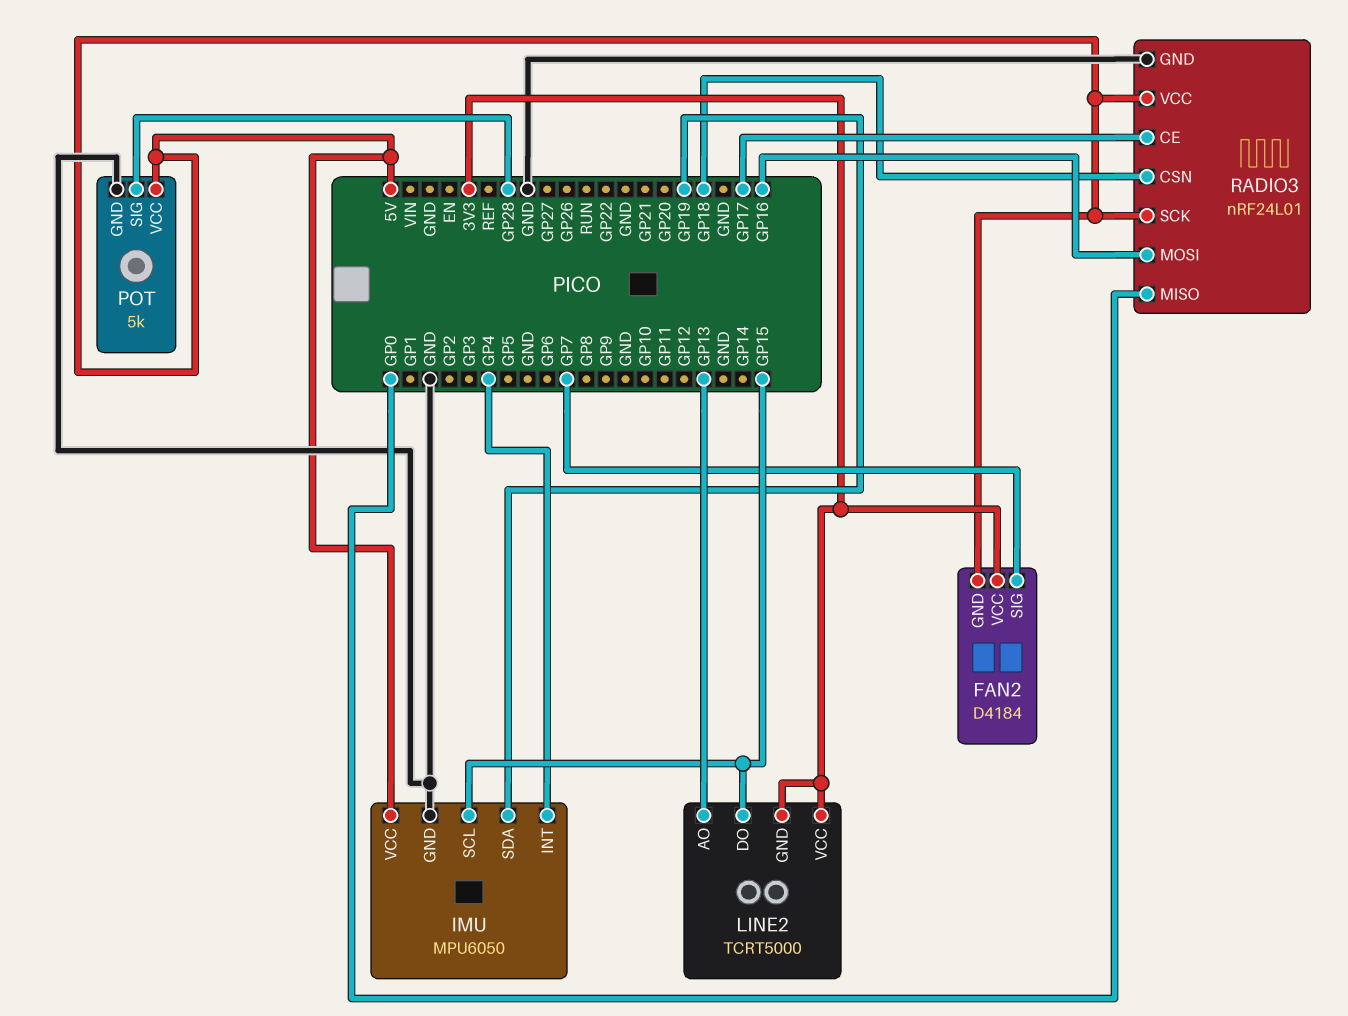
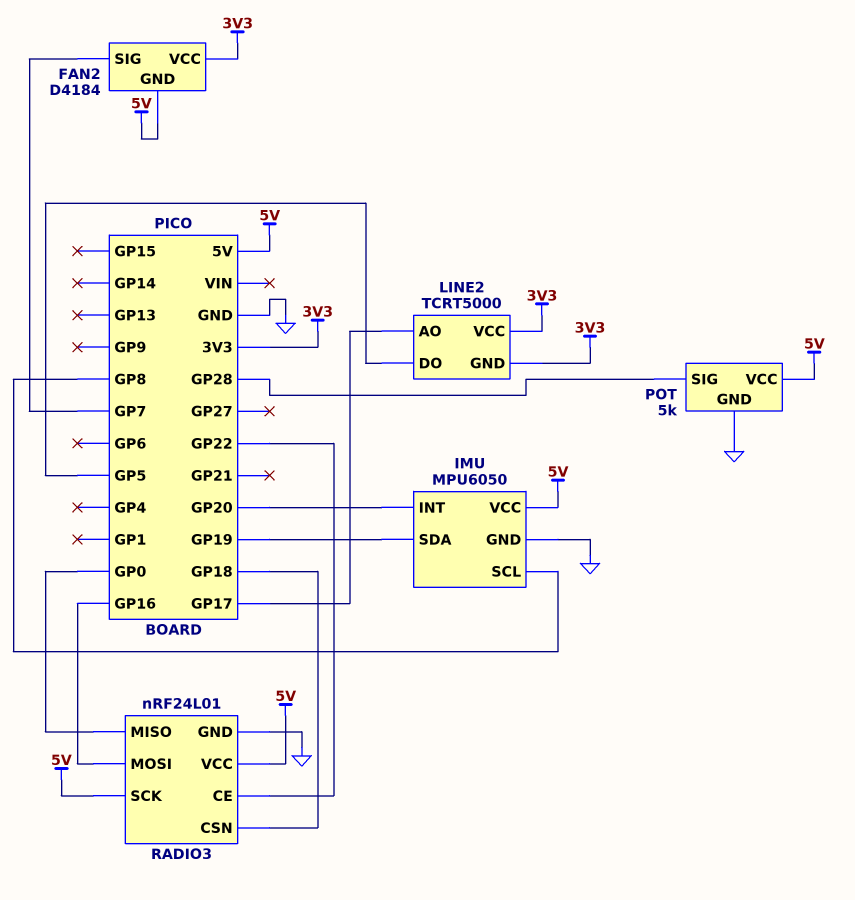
IMU pin INT: GP4 -> GP20
IMU pin SCL: GP15 -> GP8
LINE2 pin AO: GP13 -> GP17
LINE2 pin DO: GP15 -> GP5
RADIO3 pin CE: GP17 -> GP22

